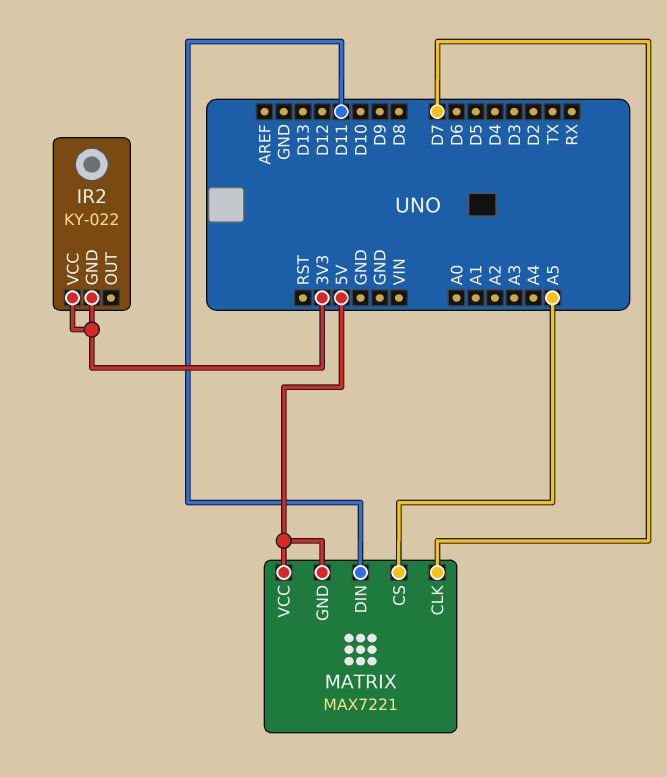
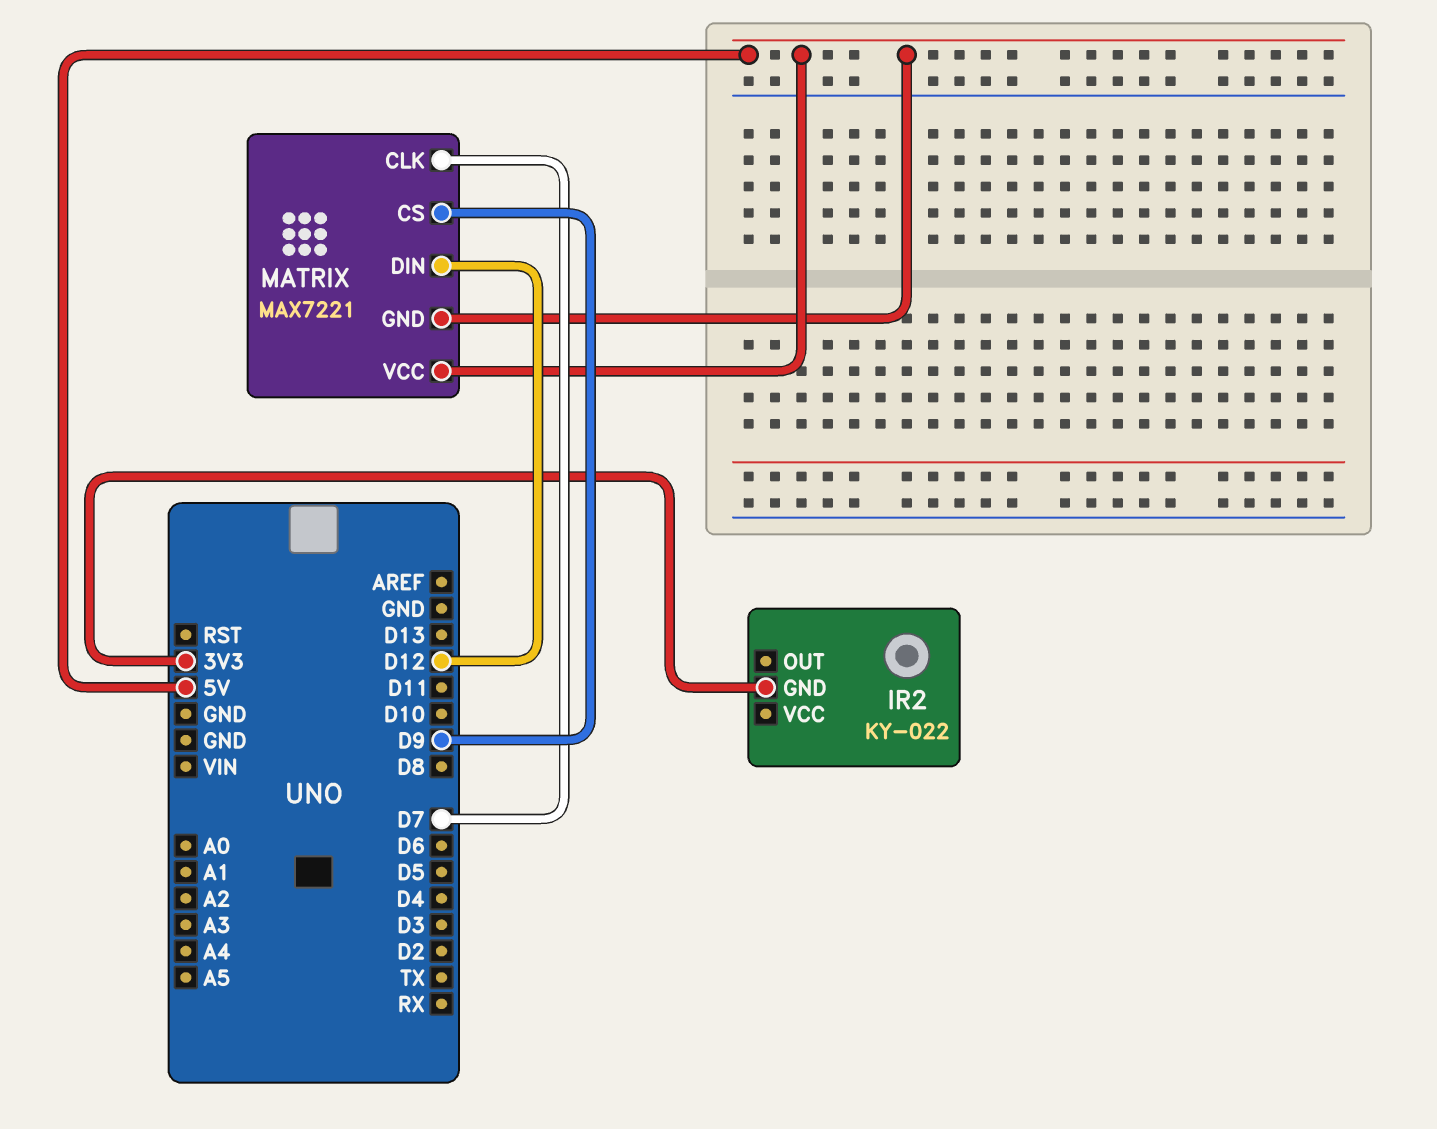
IR2 pin VCC: 3V3 -> none
MATRIX pin CS: A5 -> D9
MATRIX pin DIN: D11 -> D12

